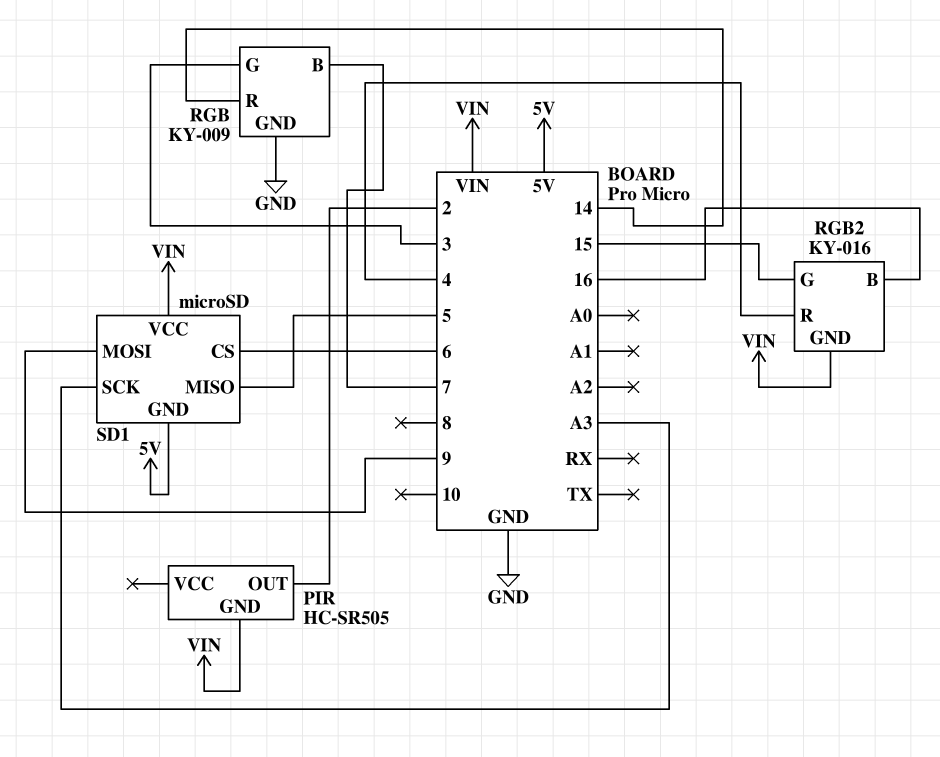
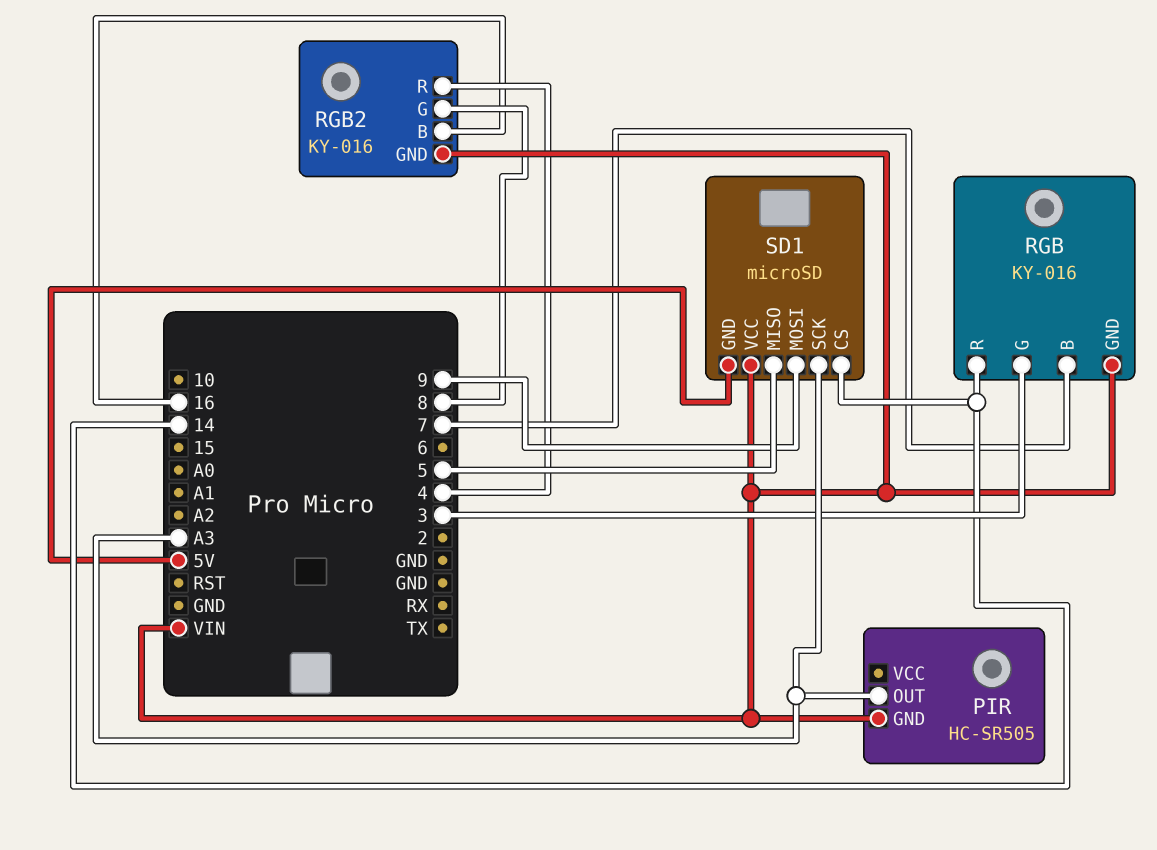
PIR pin OUT: 2 -> A3
RGB: KY-009 -> KY-016
RGB pin GND: GND -> VIN
RGB2 pin G: 15 -> 8
SD1 pin CS: 6 -> 14

